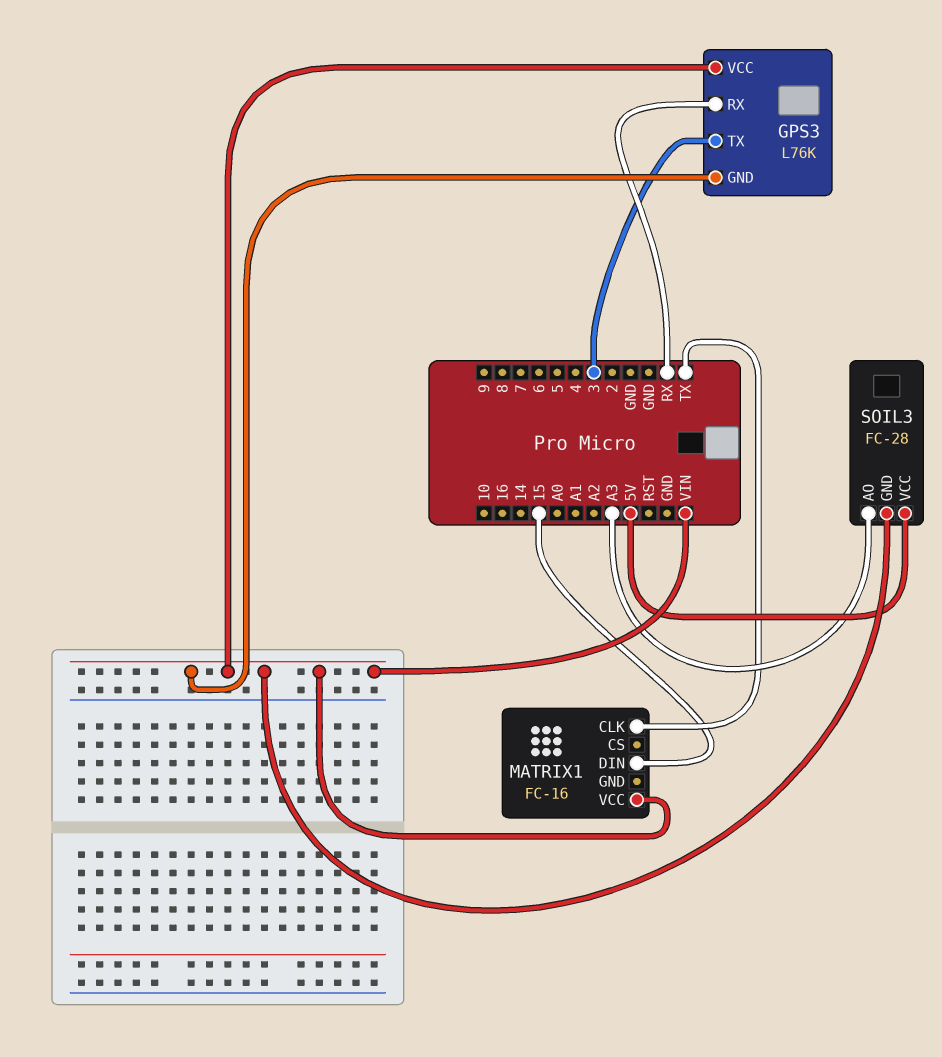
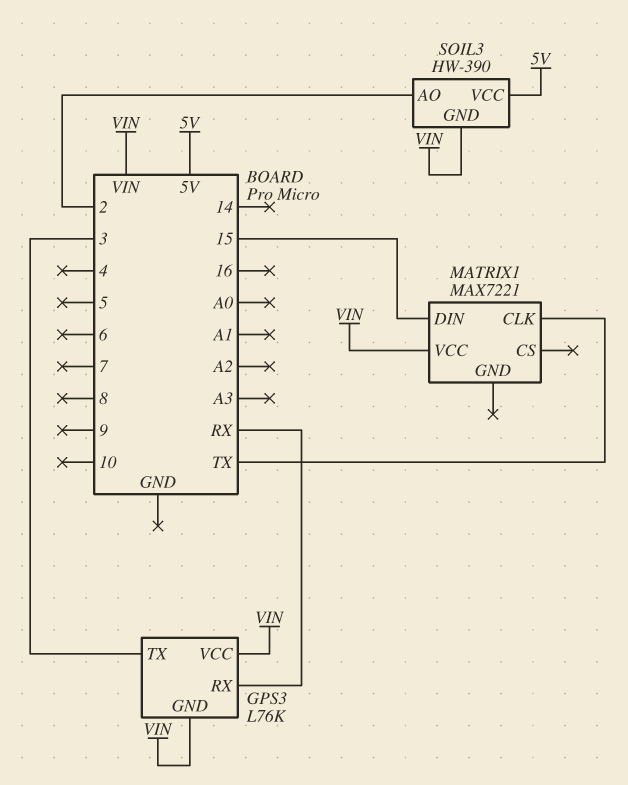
MATRIX1: FC-16 -> MAX7221
SOIL3: FC-28 -> HW-390
SOIL3 pin AO: A3 -> 2

